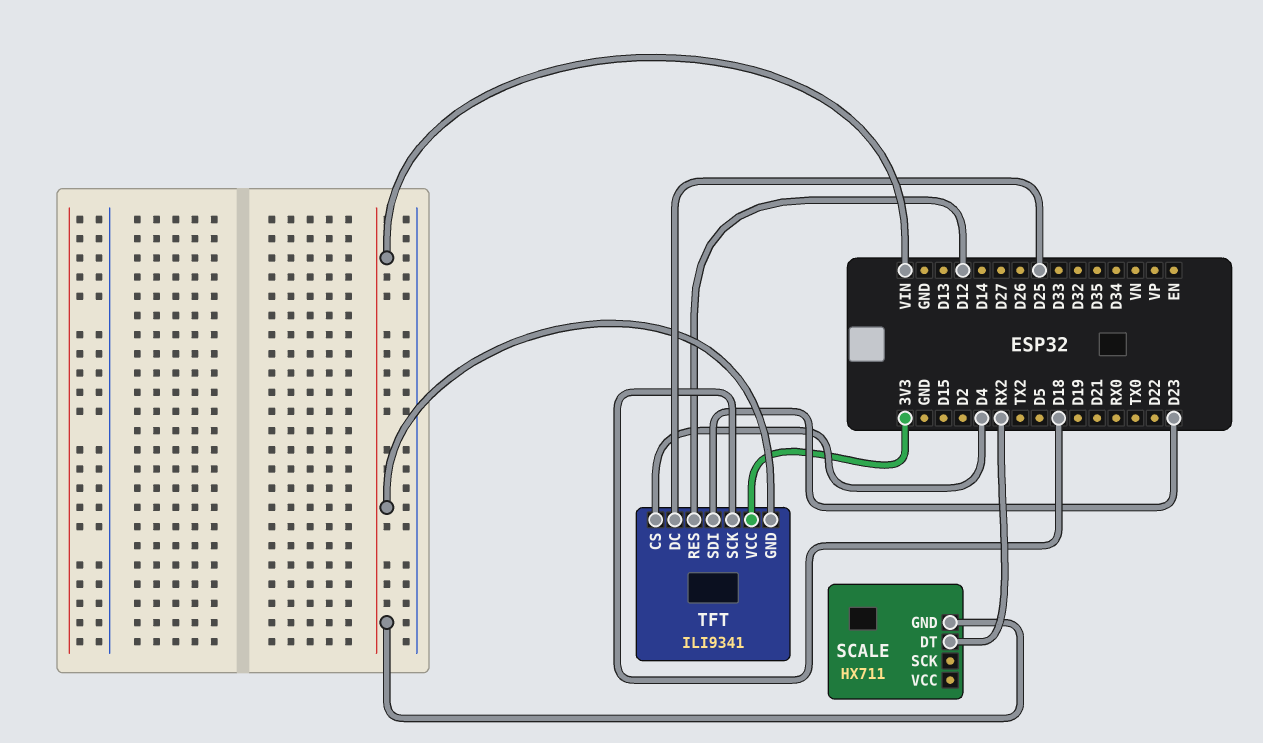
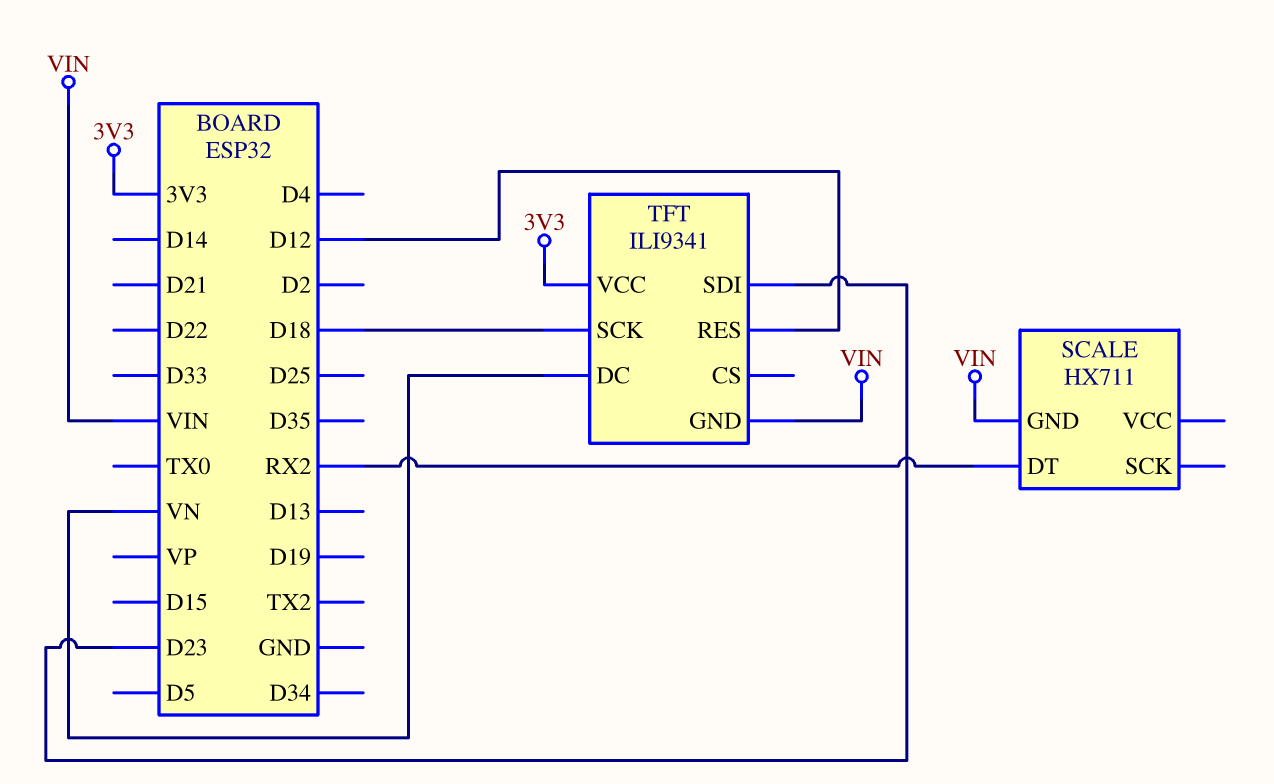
TFT pin CS: D4 -> none
TFT pin DC: D25 -> VN

